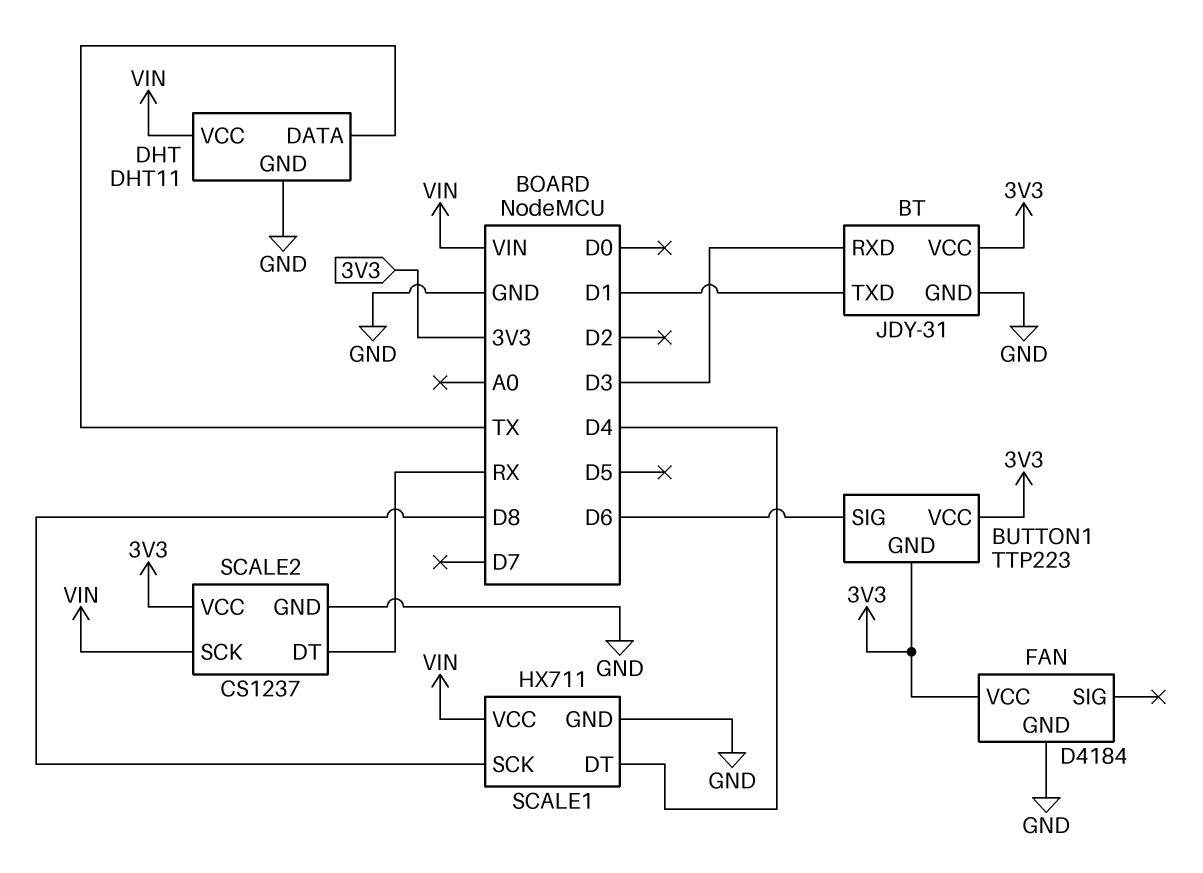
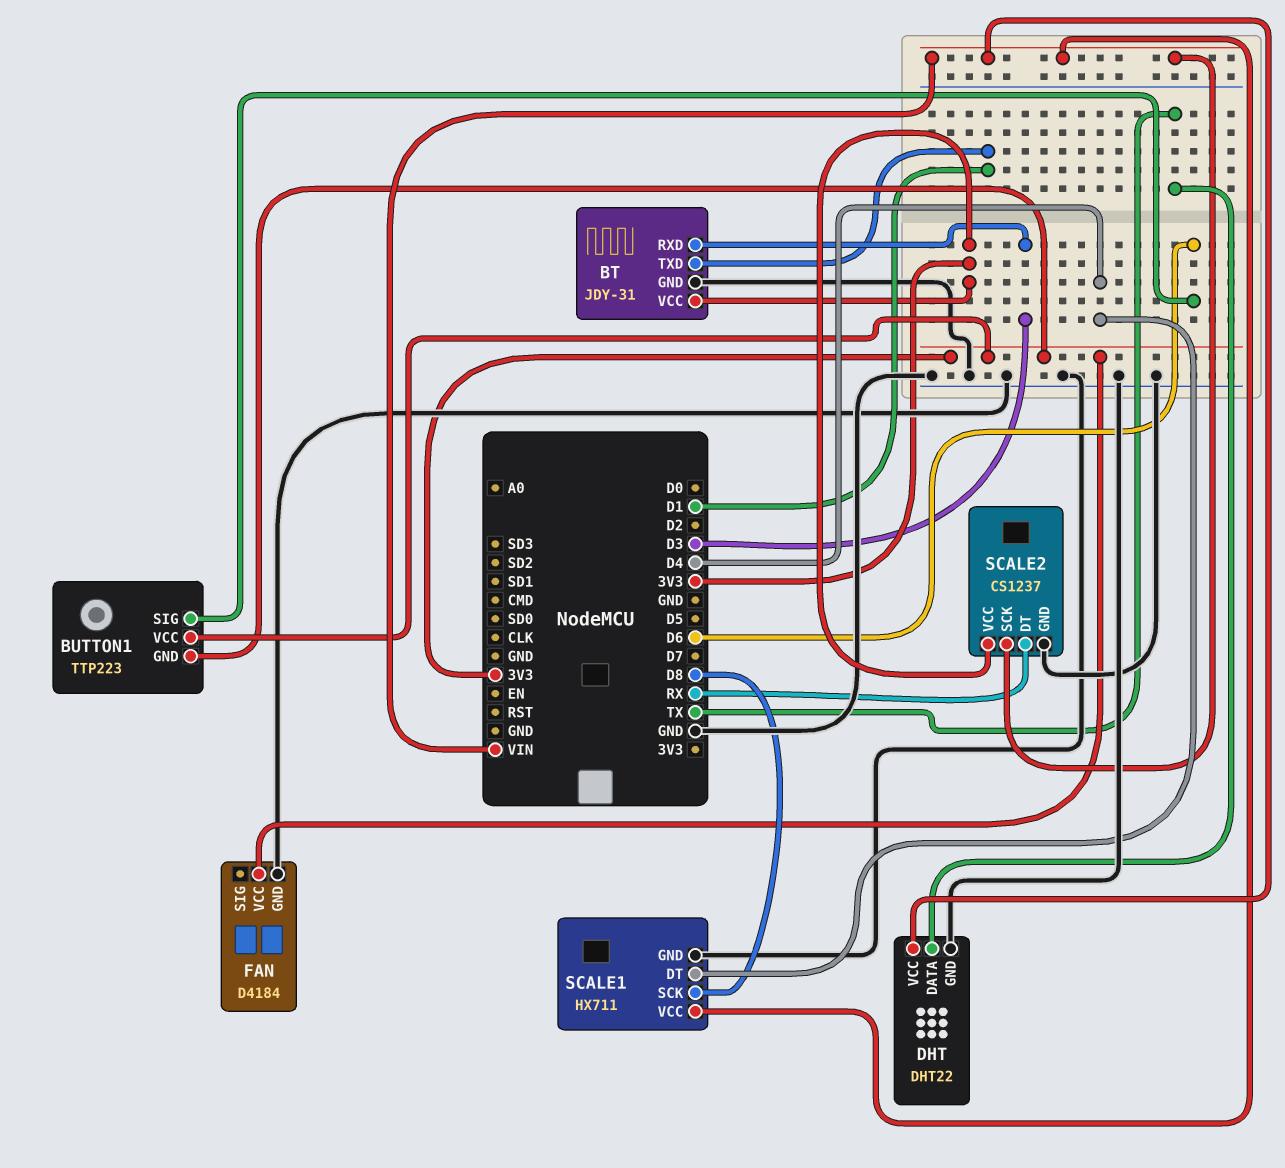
DHT: DHT11 -> DHT22

